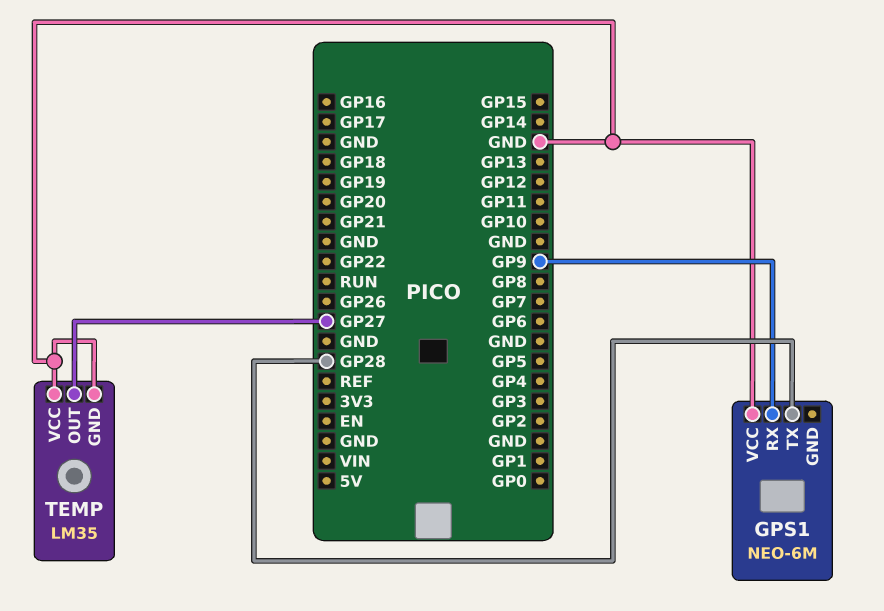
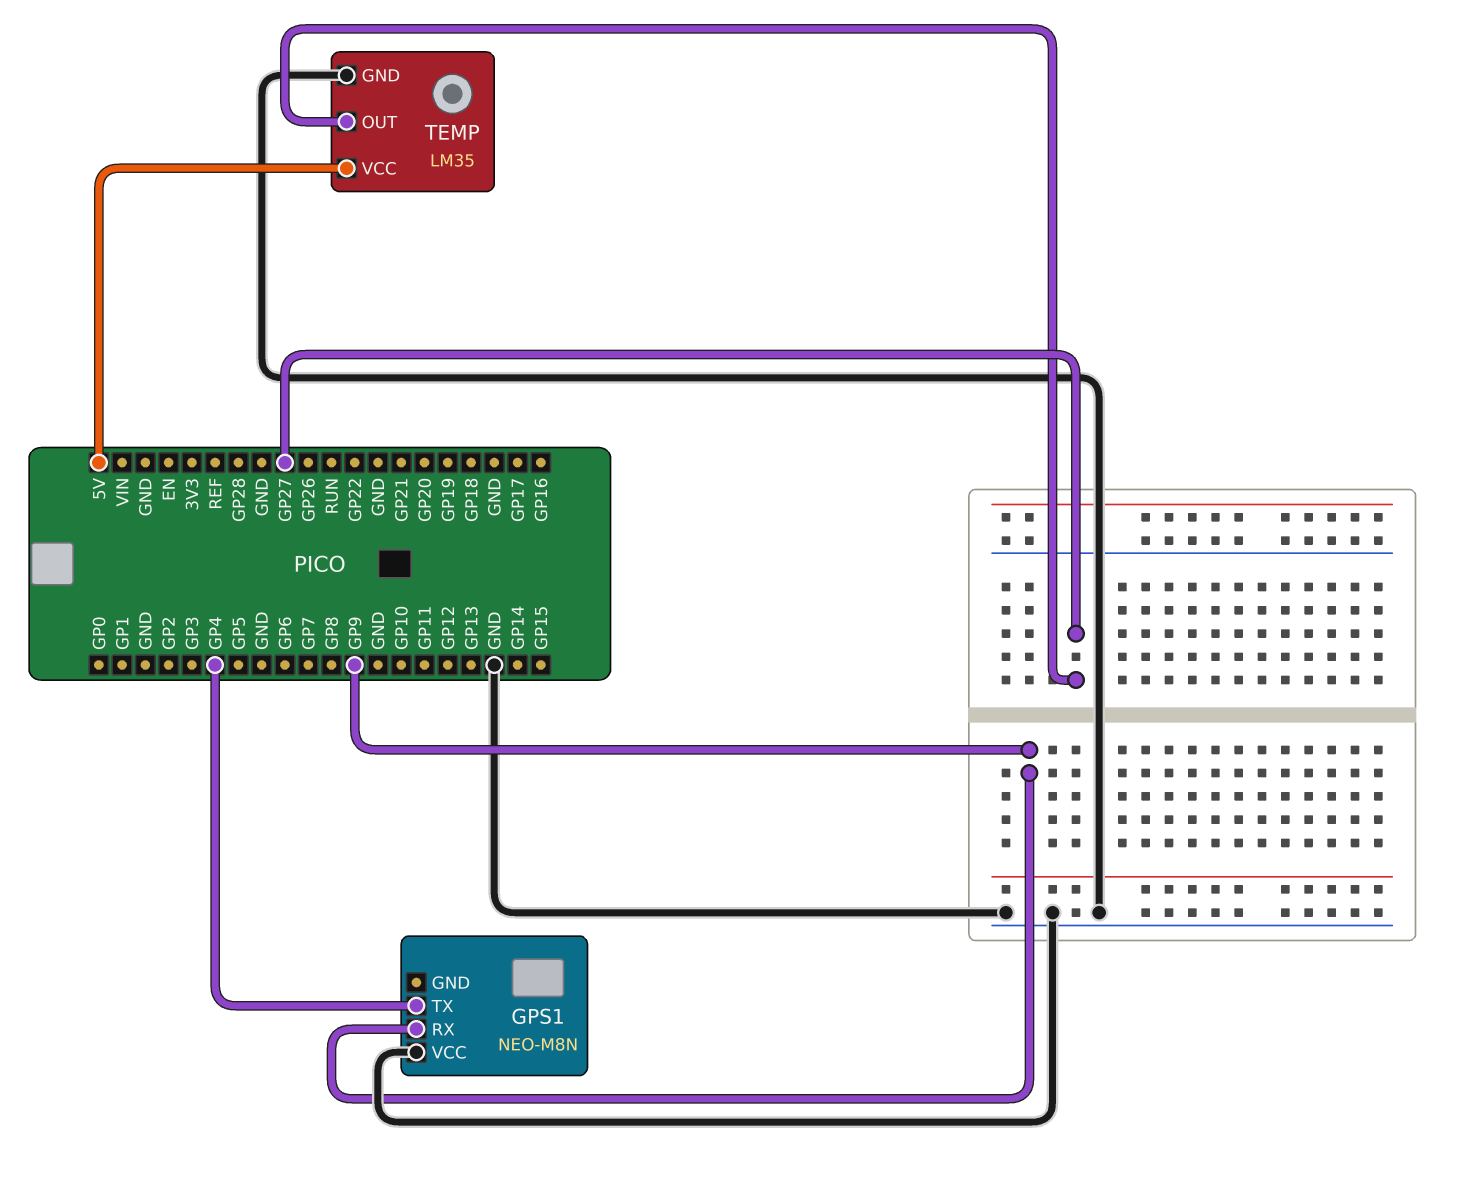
GPS1: NEO-6M -> NEO-M8N
GPS1 pin TX: GP28 -> GP4
TEMP pin VCC: GND -> 5V

